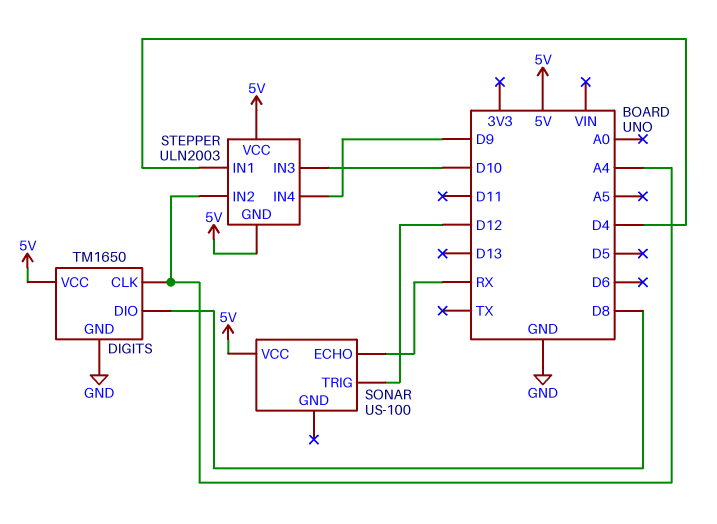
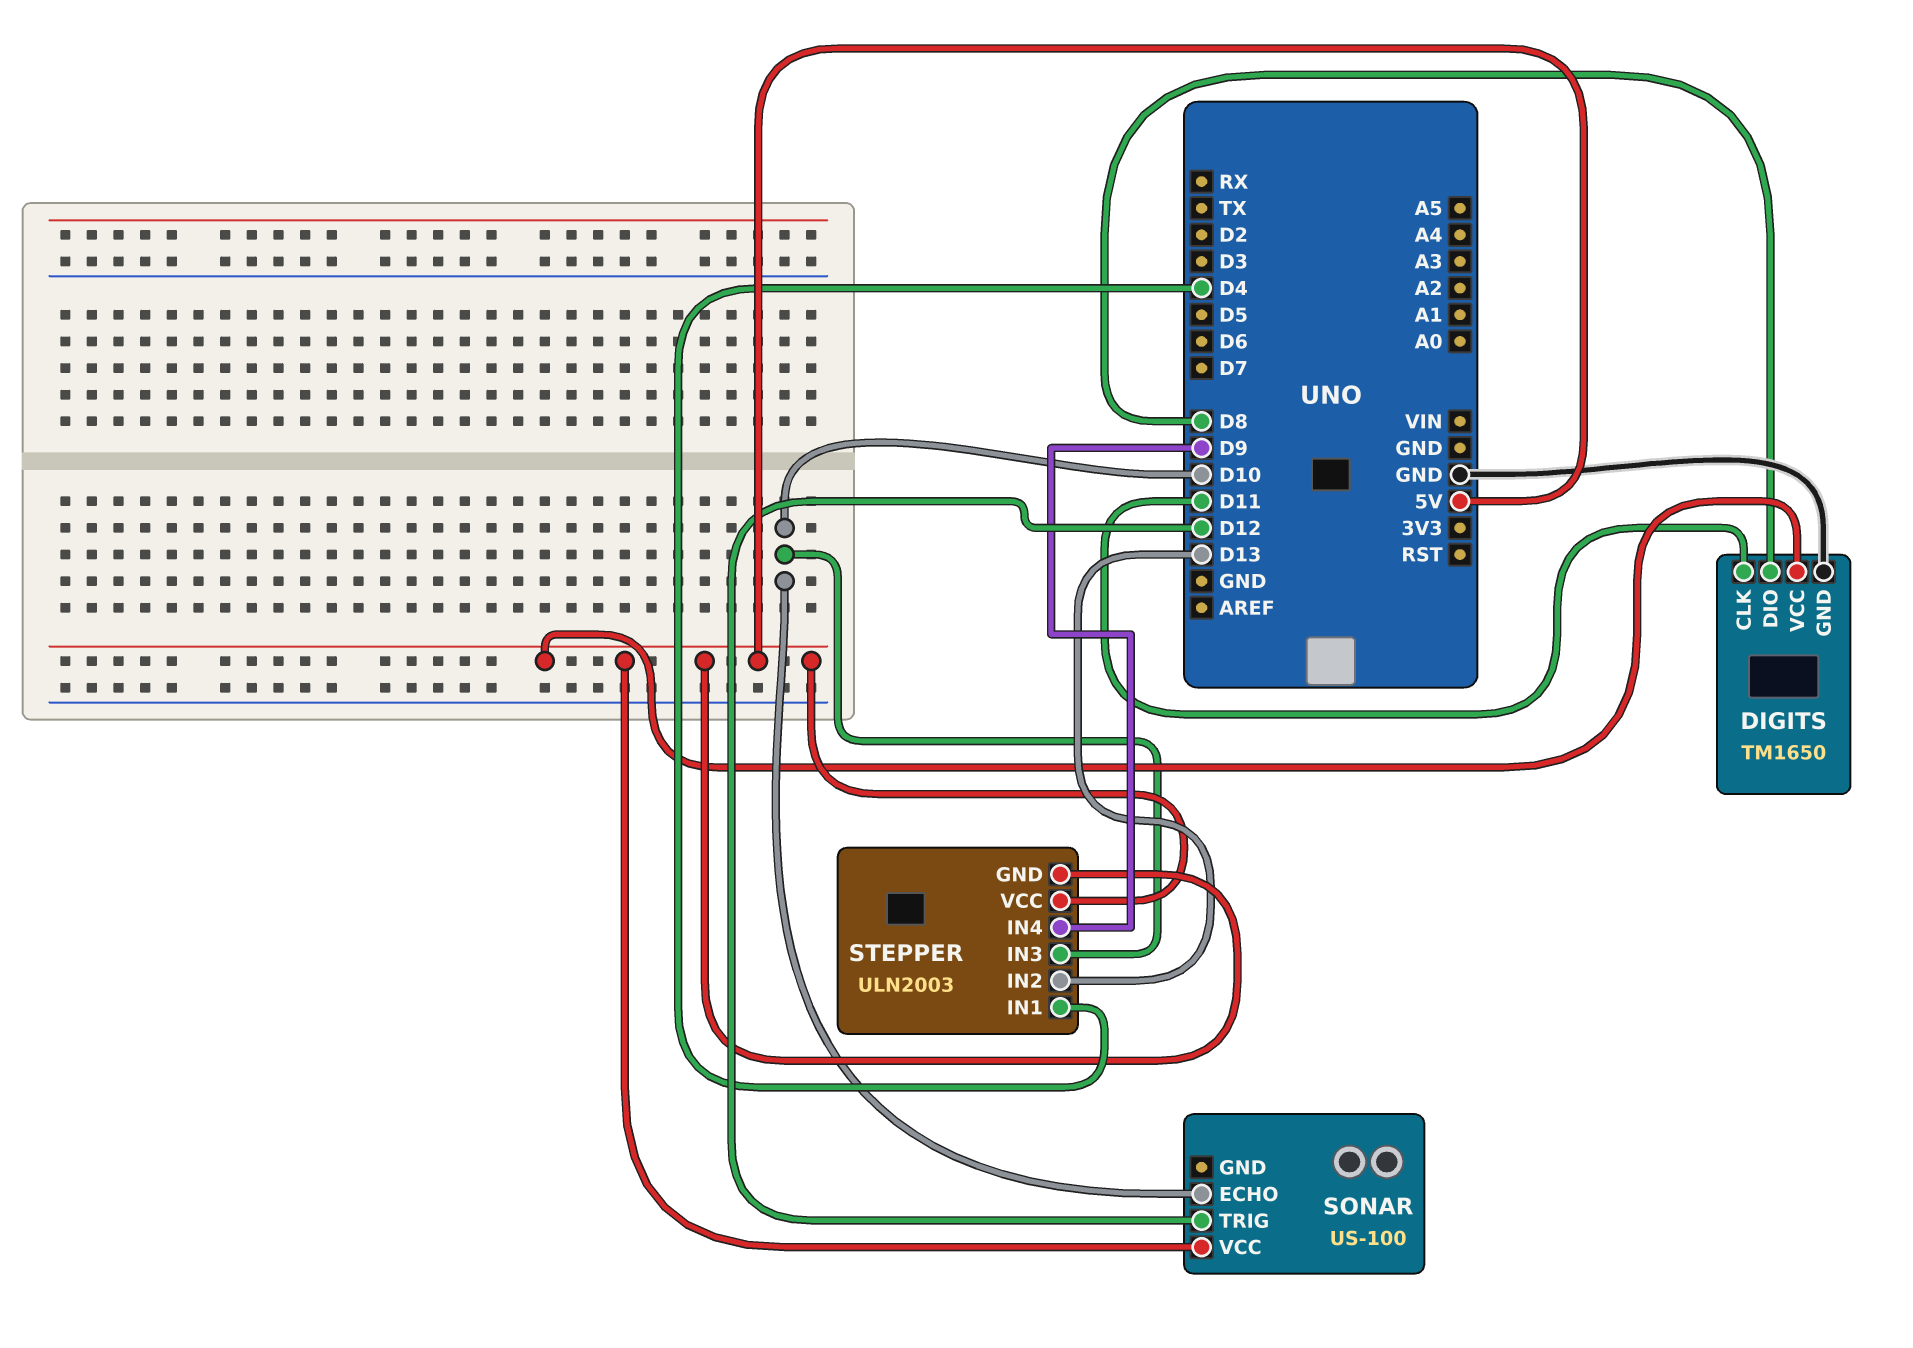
DIGITS pin CLK: A4 -> D11
SONAR pin ECHO: RX -> D10
STEPPER pin IN2: A4 -> D13

